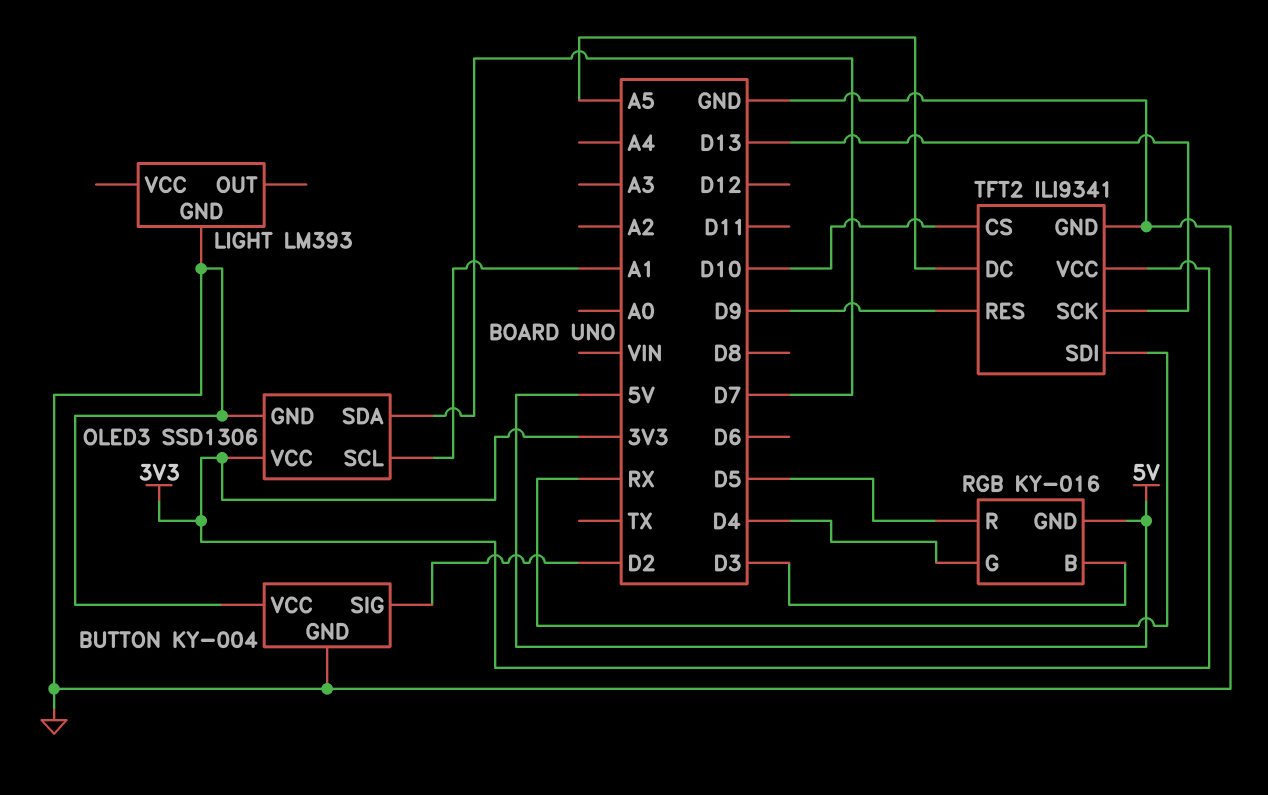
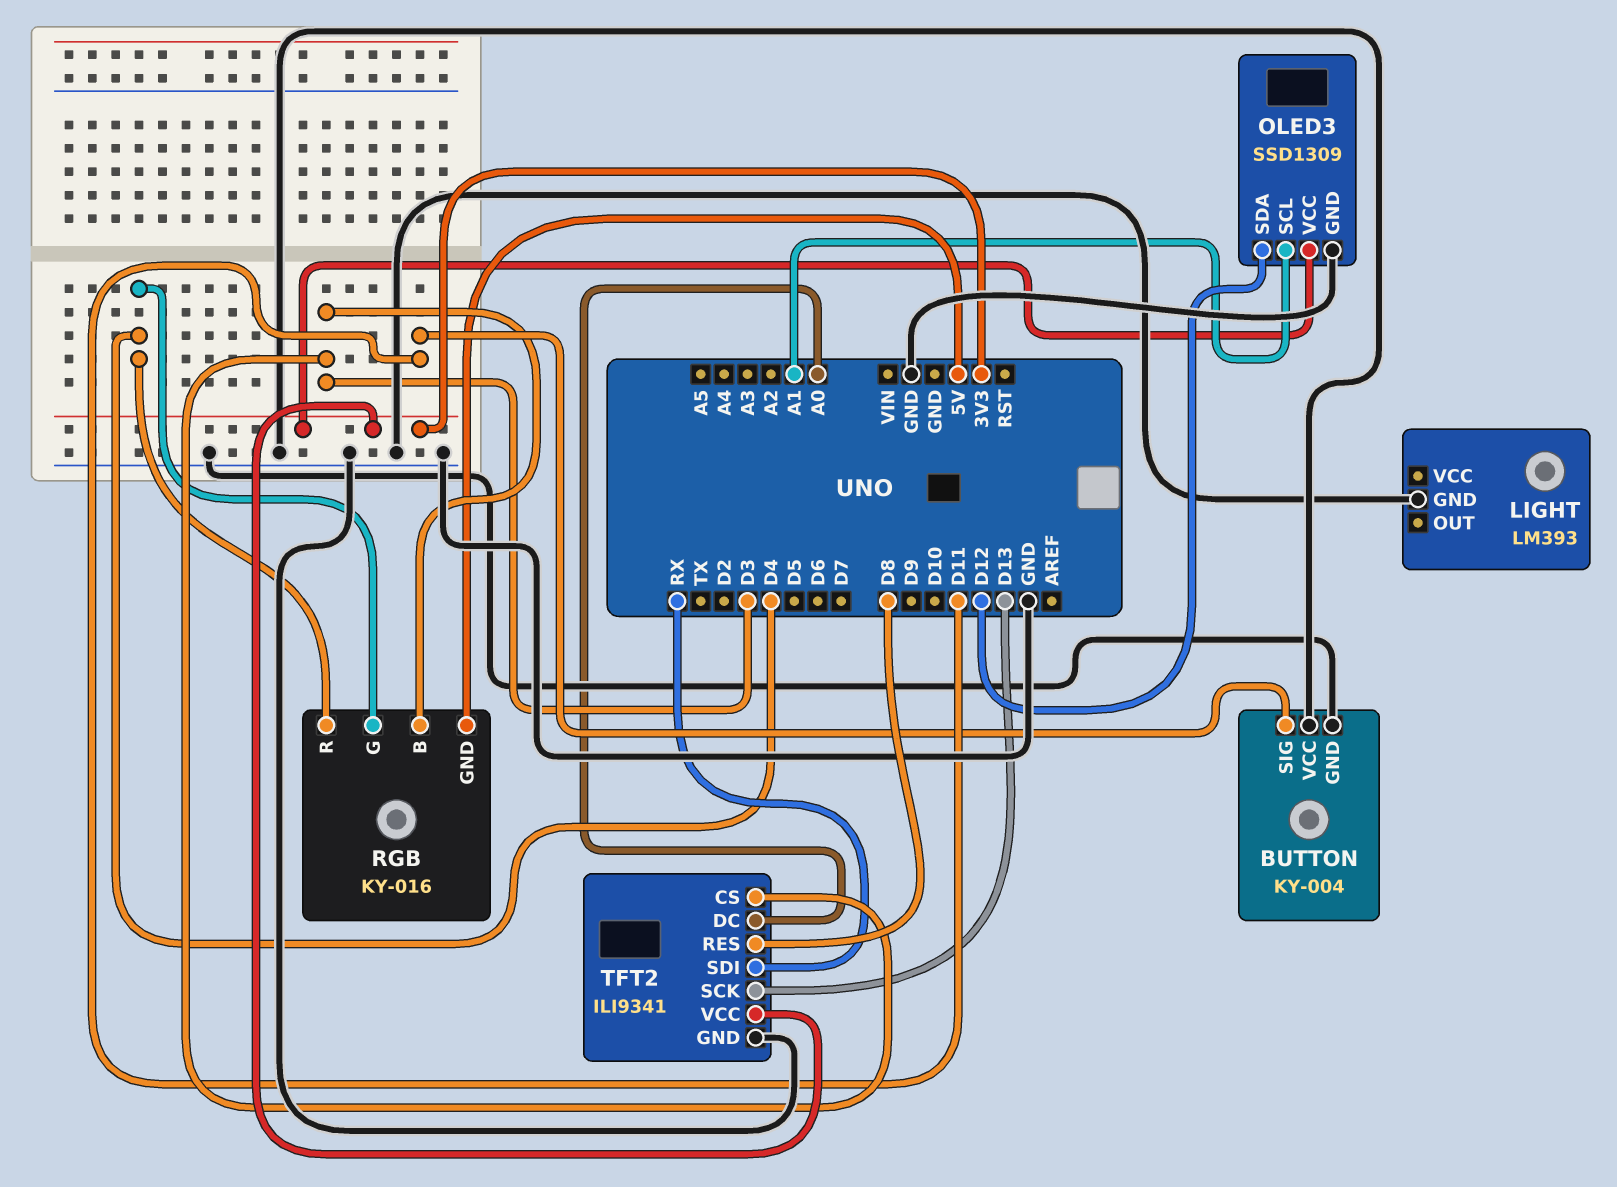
BUTTON pin SIG: D2 -> D11
OLED3: SSD1306 -> SSD1309
OLED3 pin SDA: D7 -> D12
RGB pin R: D5 -> D4
TFT2 pin CS: D10 -> D3
TFT2 pin DC: A5 -> A0
TFT2 pin RES: D9 -> D8

